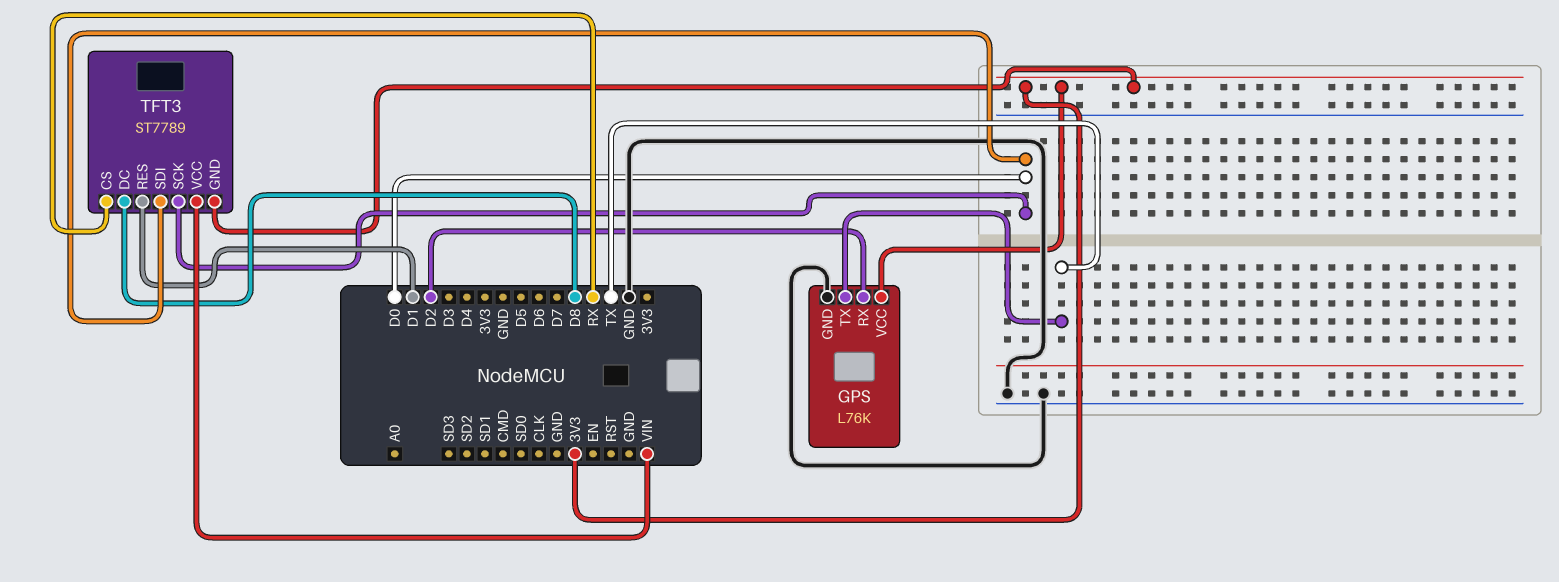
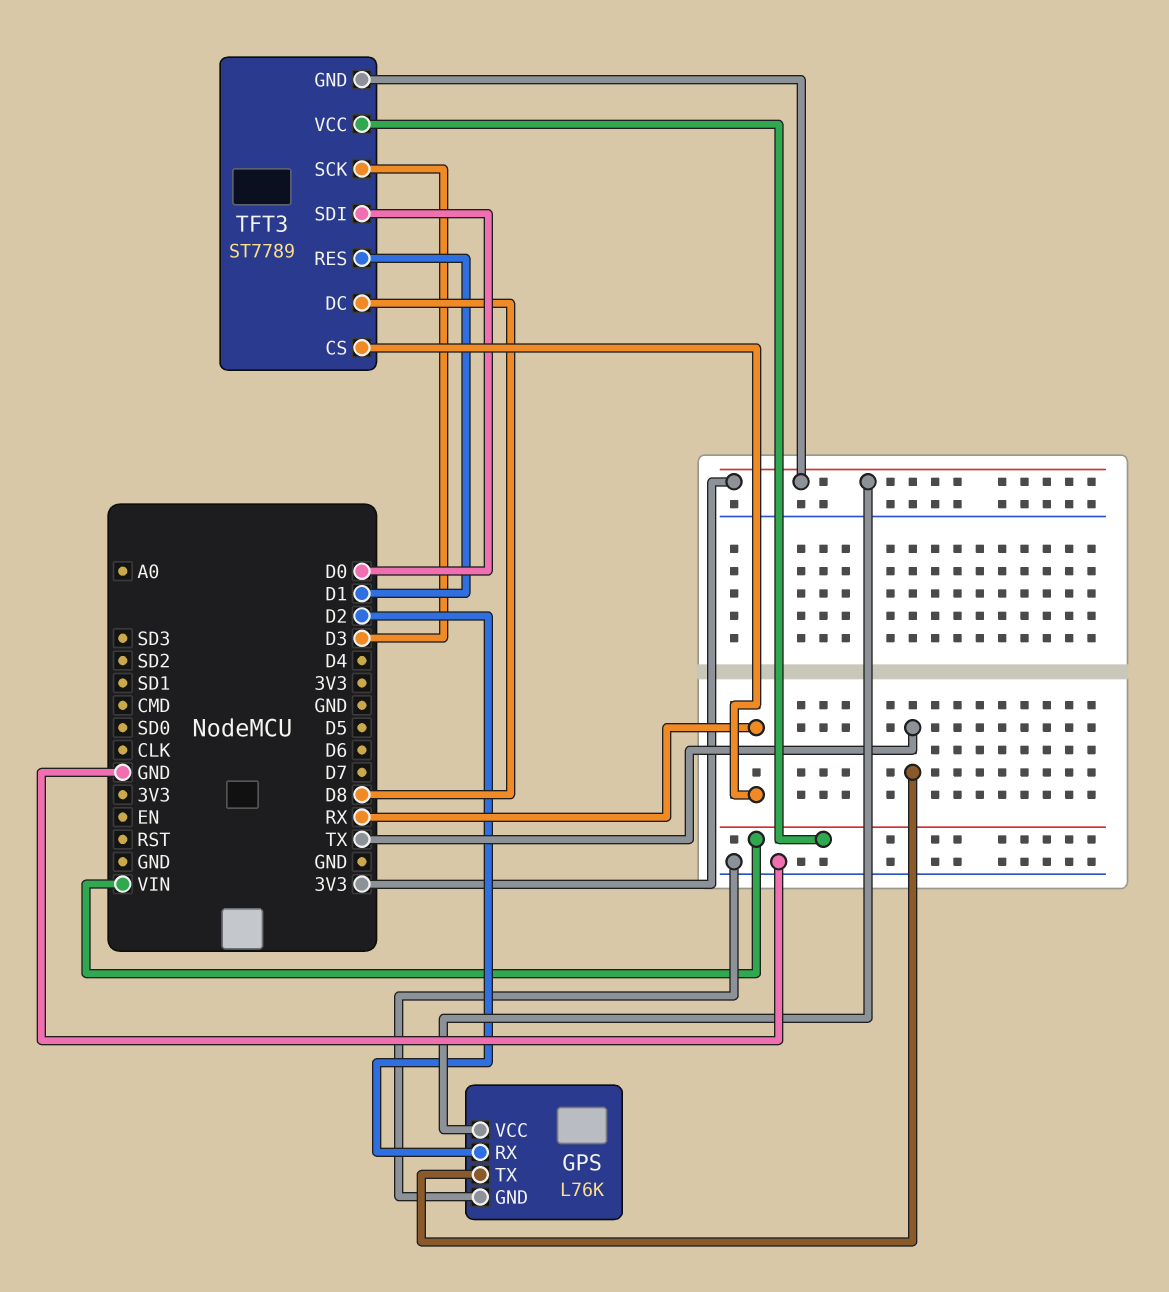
TFT3 pin SCK: D0 -> D3

